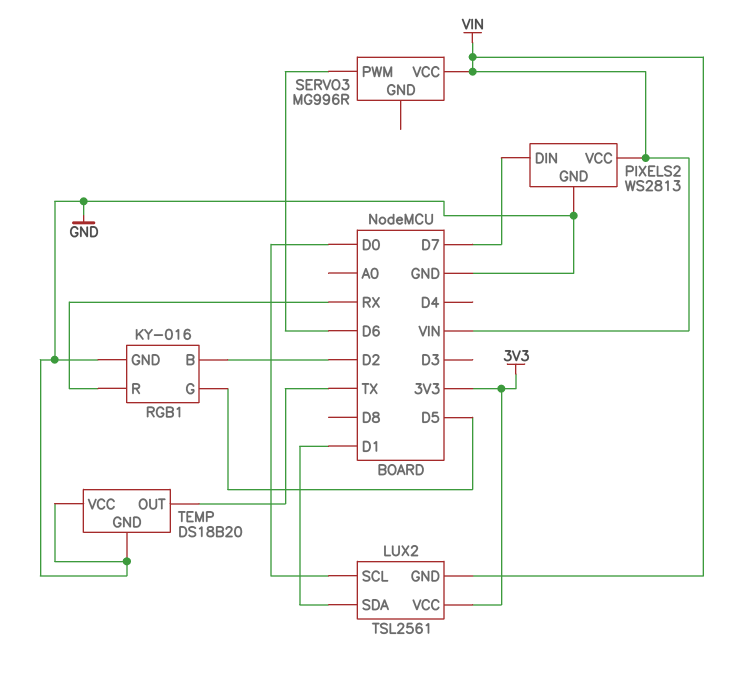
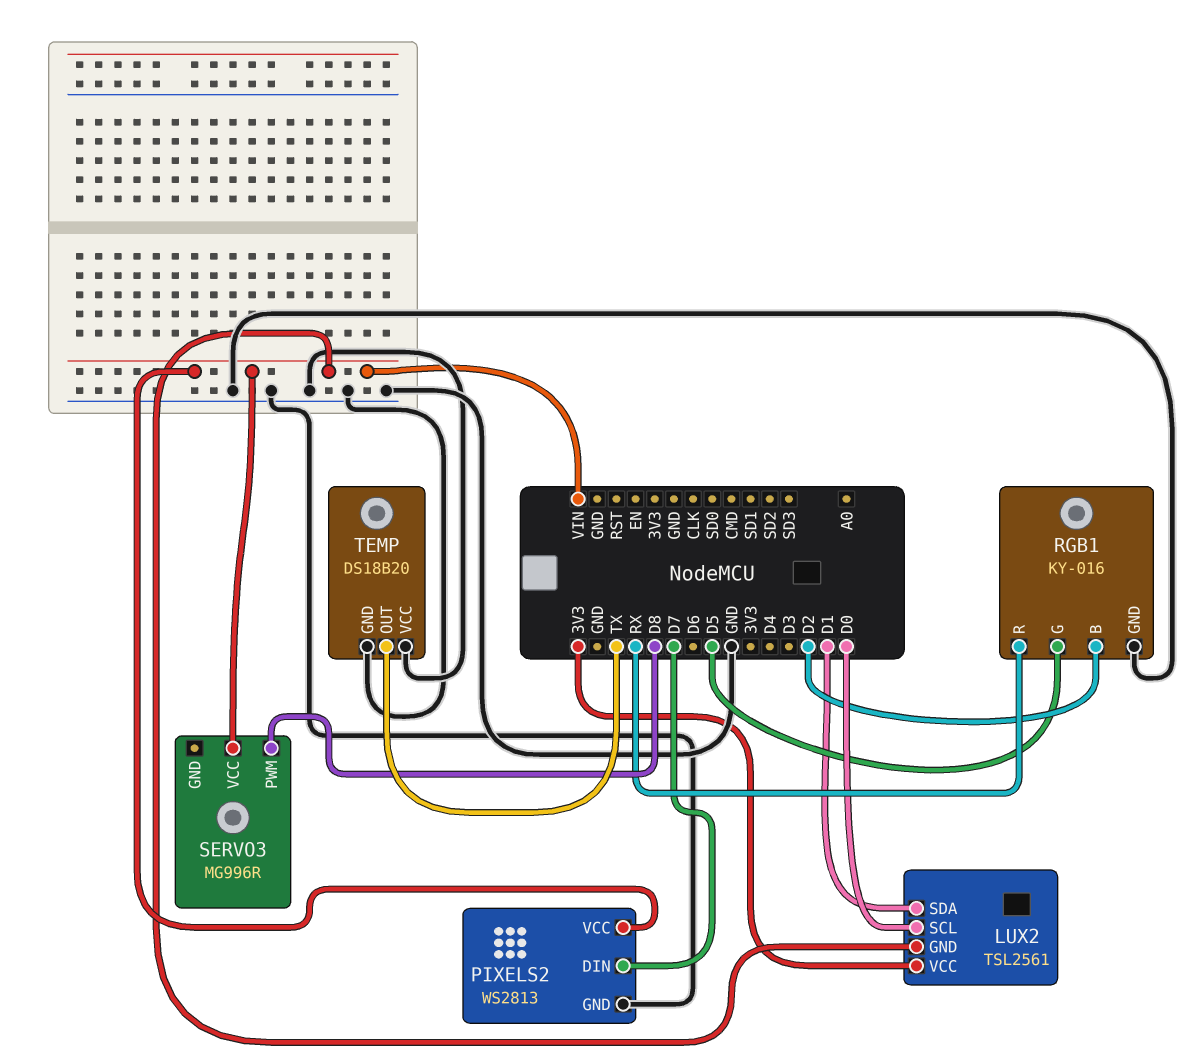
SERVO3 pin PWM: D6 -> D8

